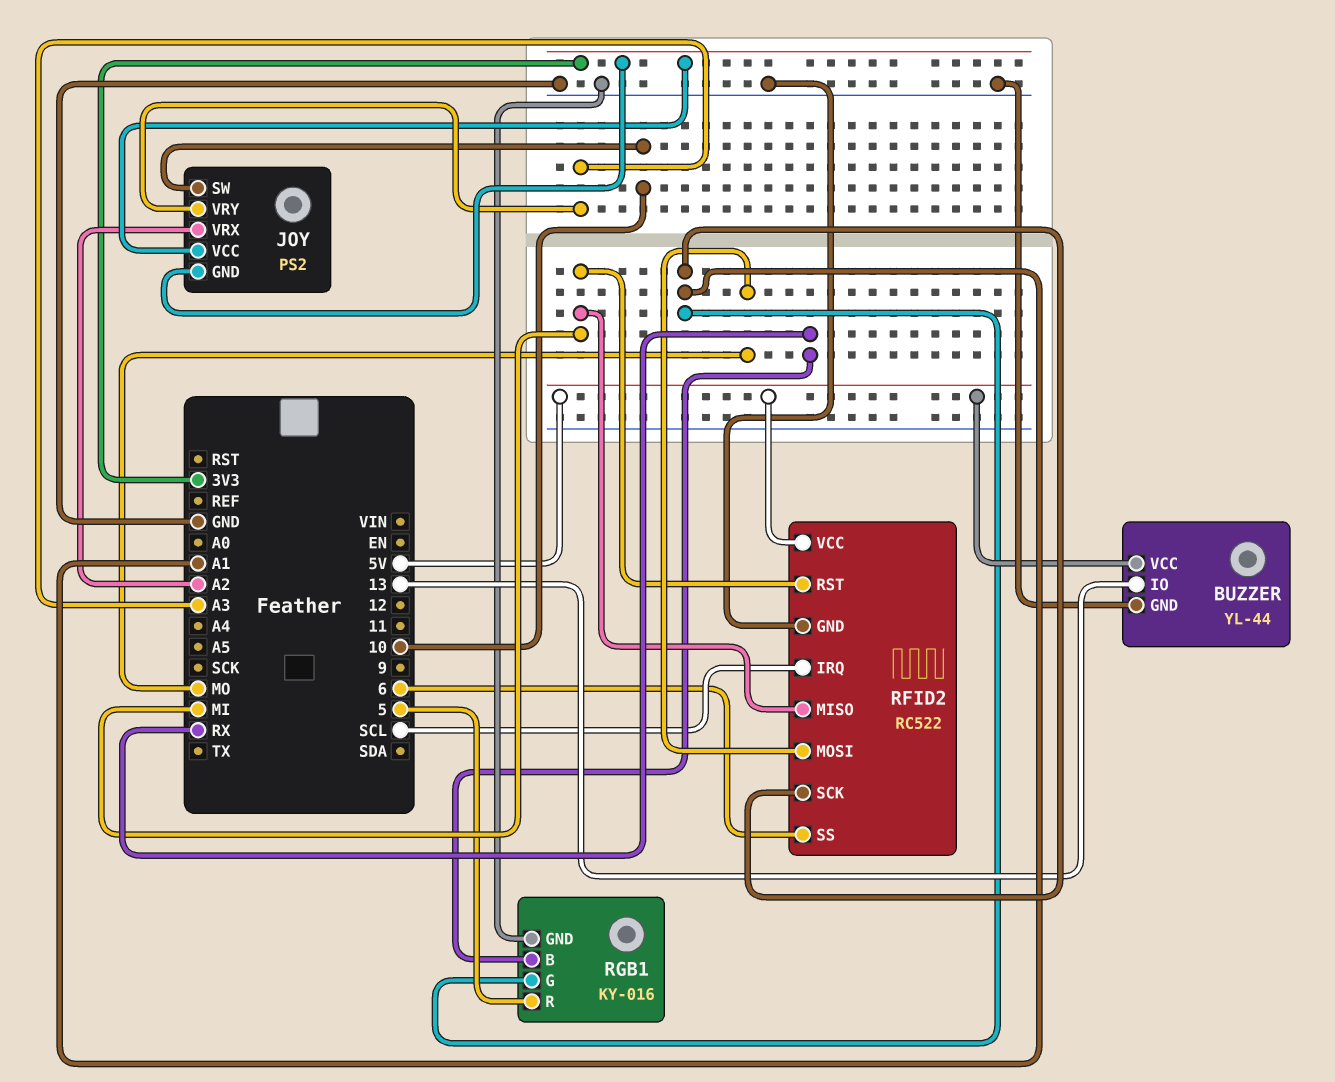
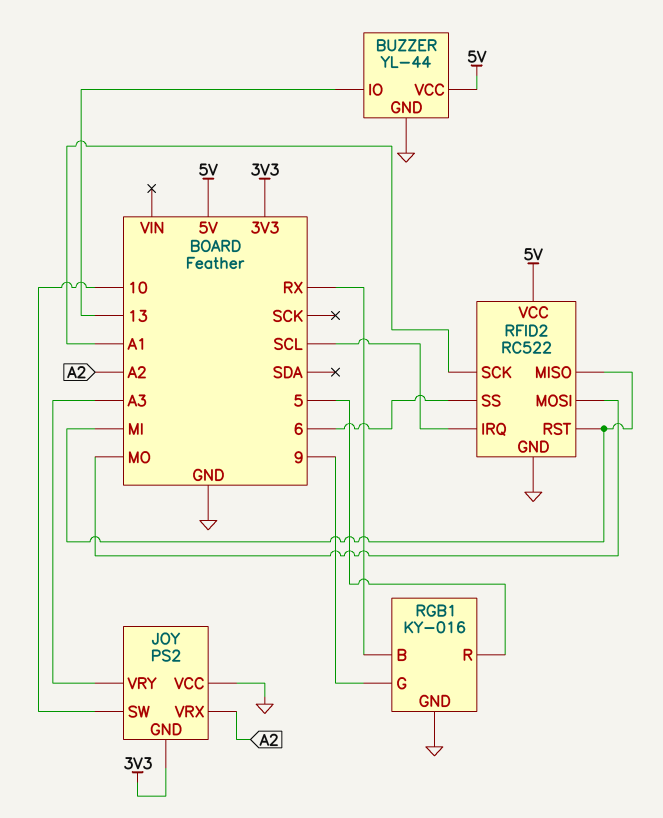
JOY pin VCC: 3V3 -> GND
RGB1 pin G: A1 -> 9

